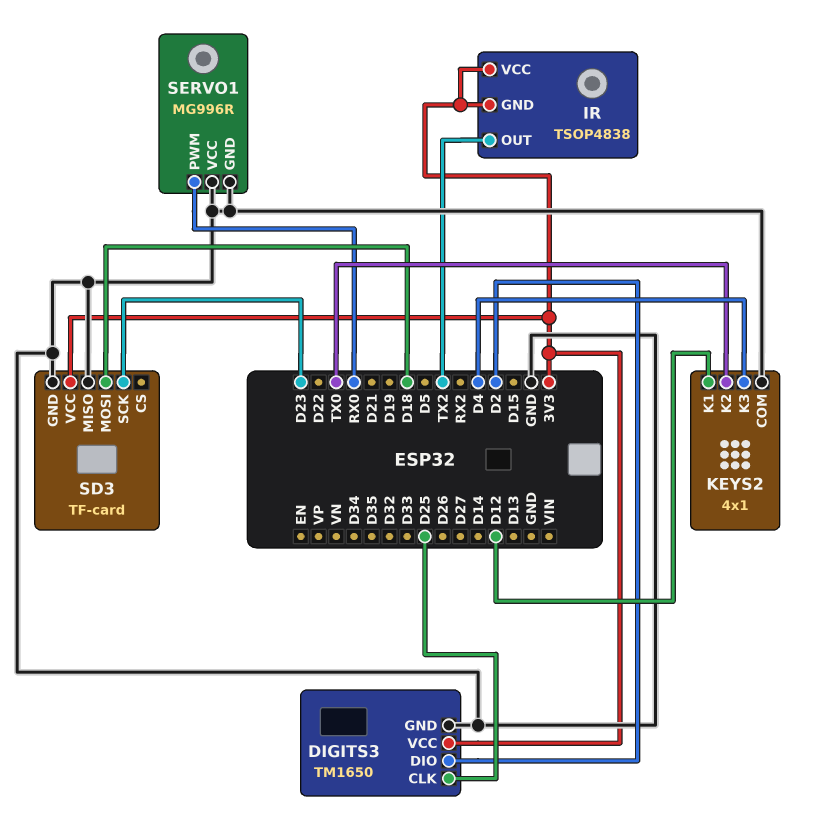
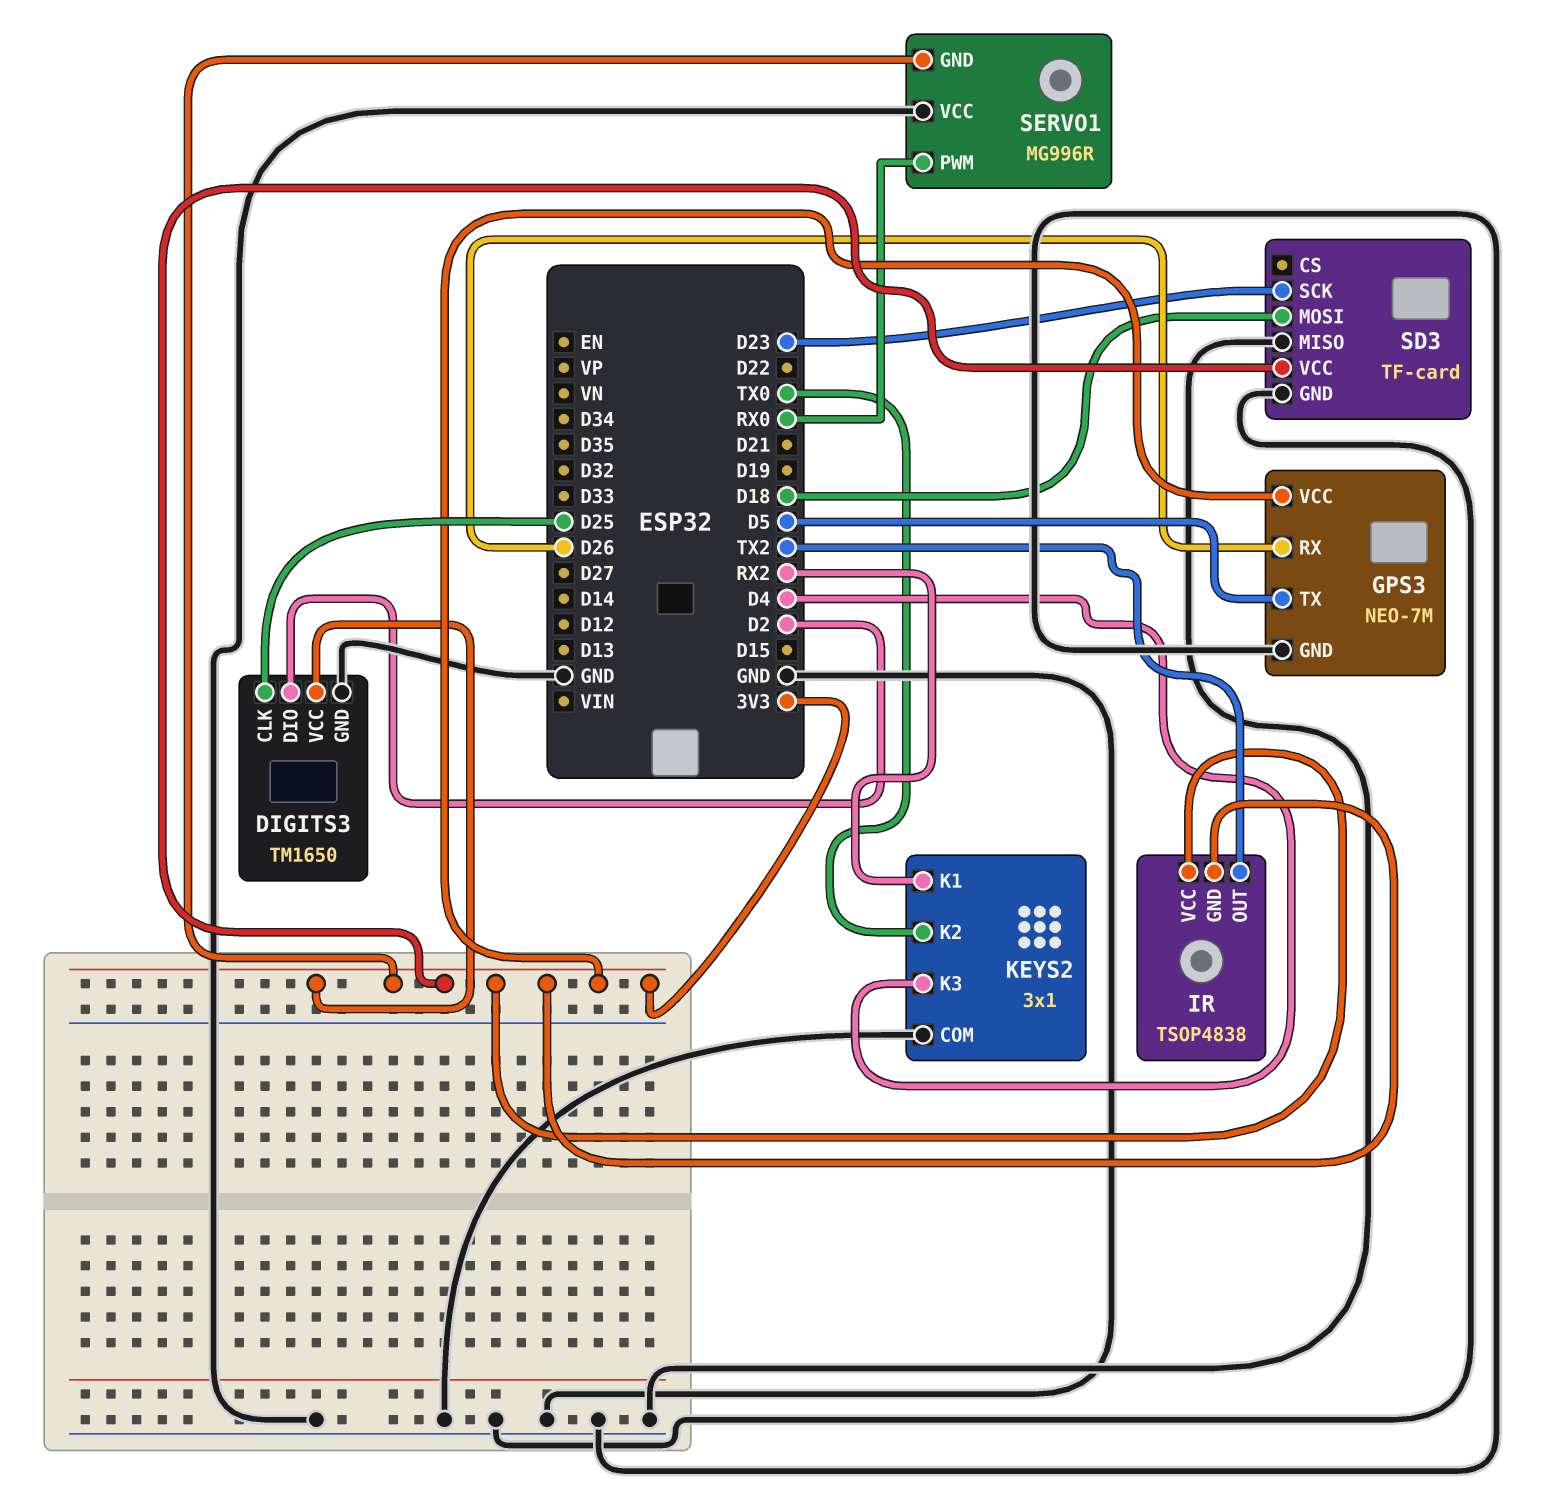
GPS3: none -> NEO-7M
GPS3 pin GND: none -> GND
GPS3 pin RX: none -> D26
GPS3 pin TX: none -> D5
GPS3 pin VCC: none -> 3V3
KEYS2: 4x1 -> 3x1
KEYS2 pin K1: D12 -> RX2
SERVO1 pin GND: GND -> 3V3

